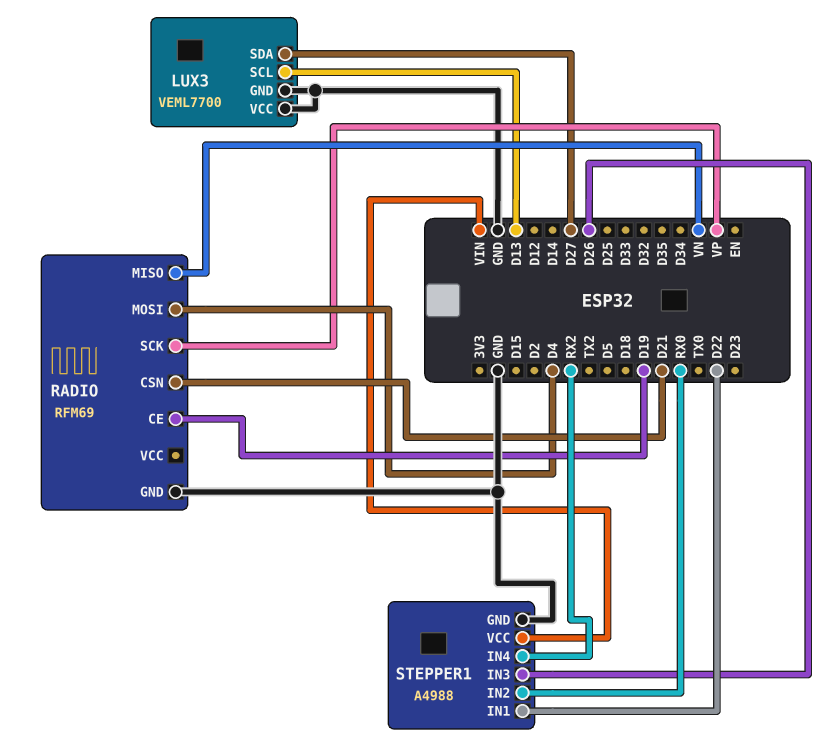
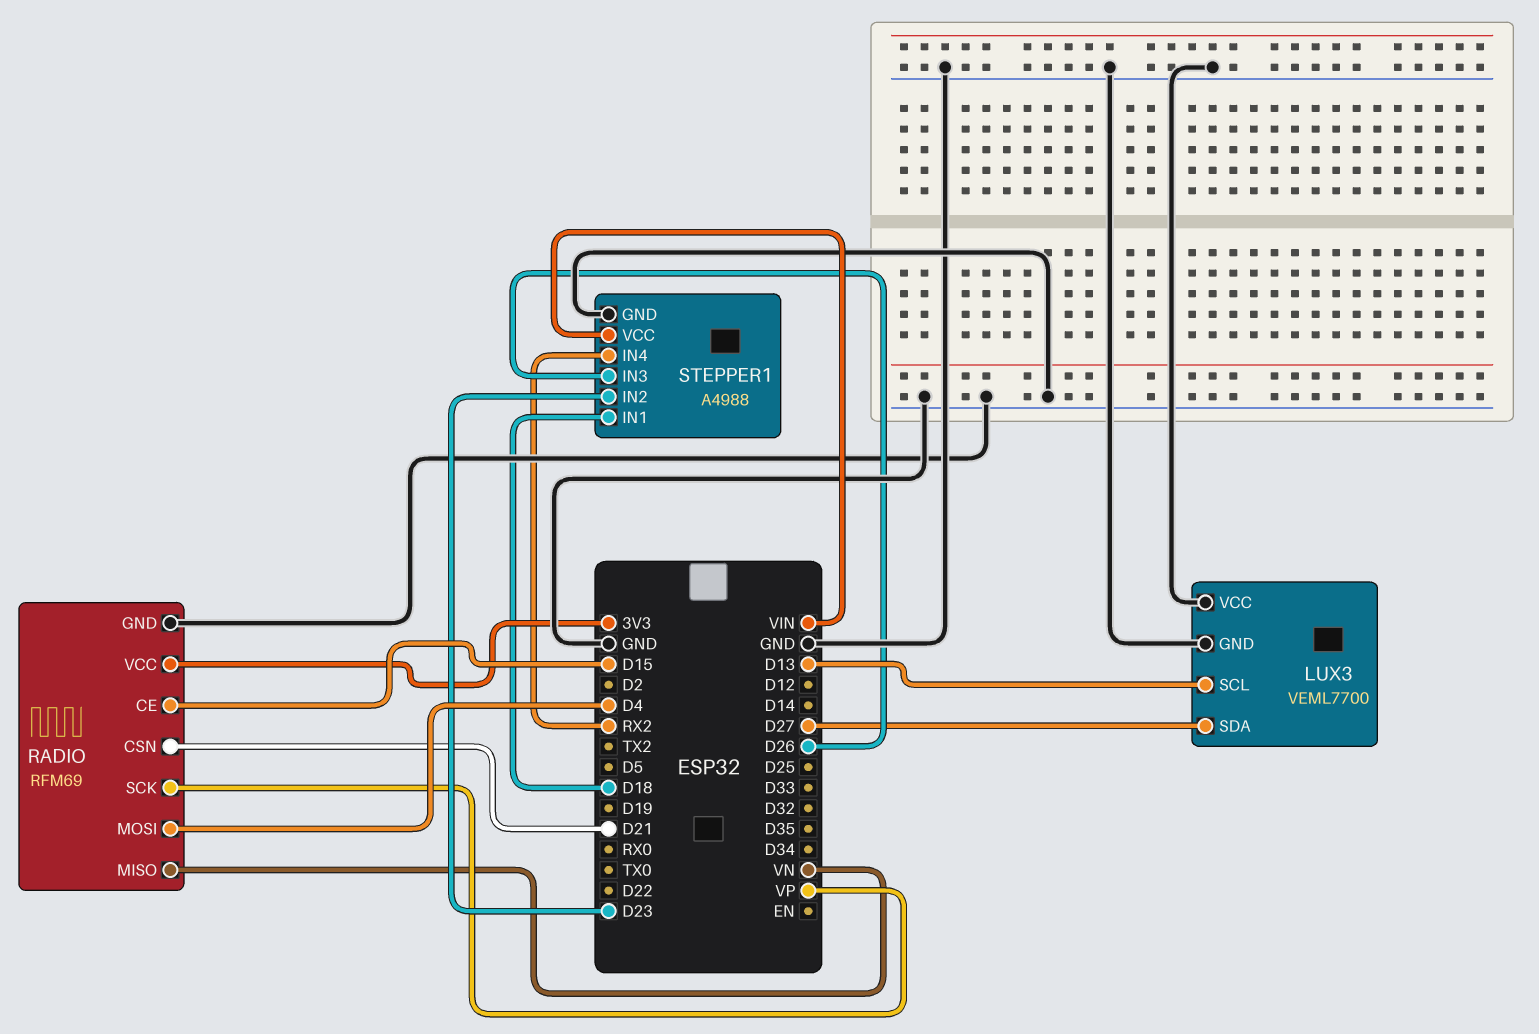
RADIO pin CE: D19 -> D15
RADIO pin VCC: none -> 3V3
STEPPER1 pin IN1: D22 -> D18
STEPPER1 pin IN2: RX0 -> D23

